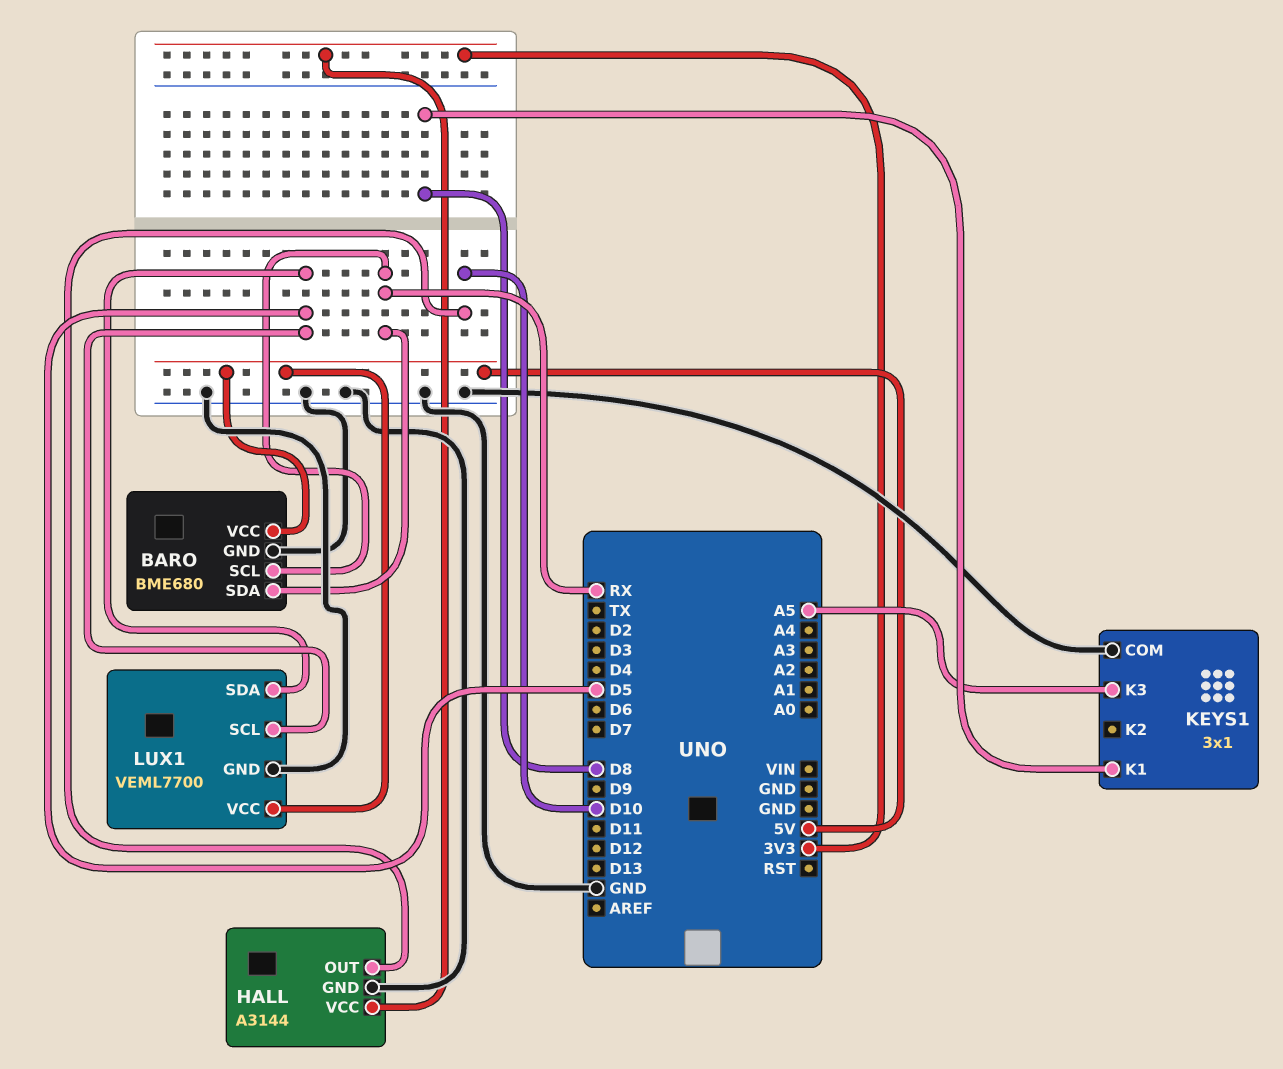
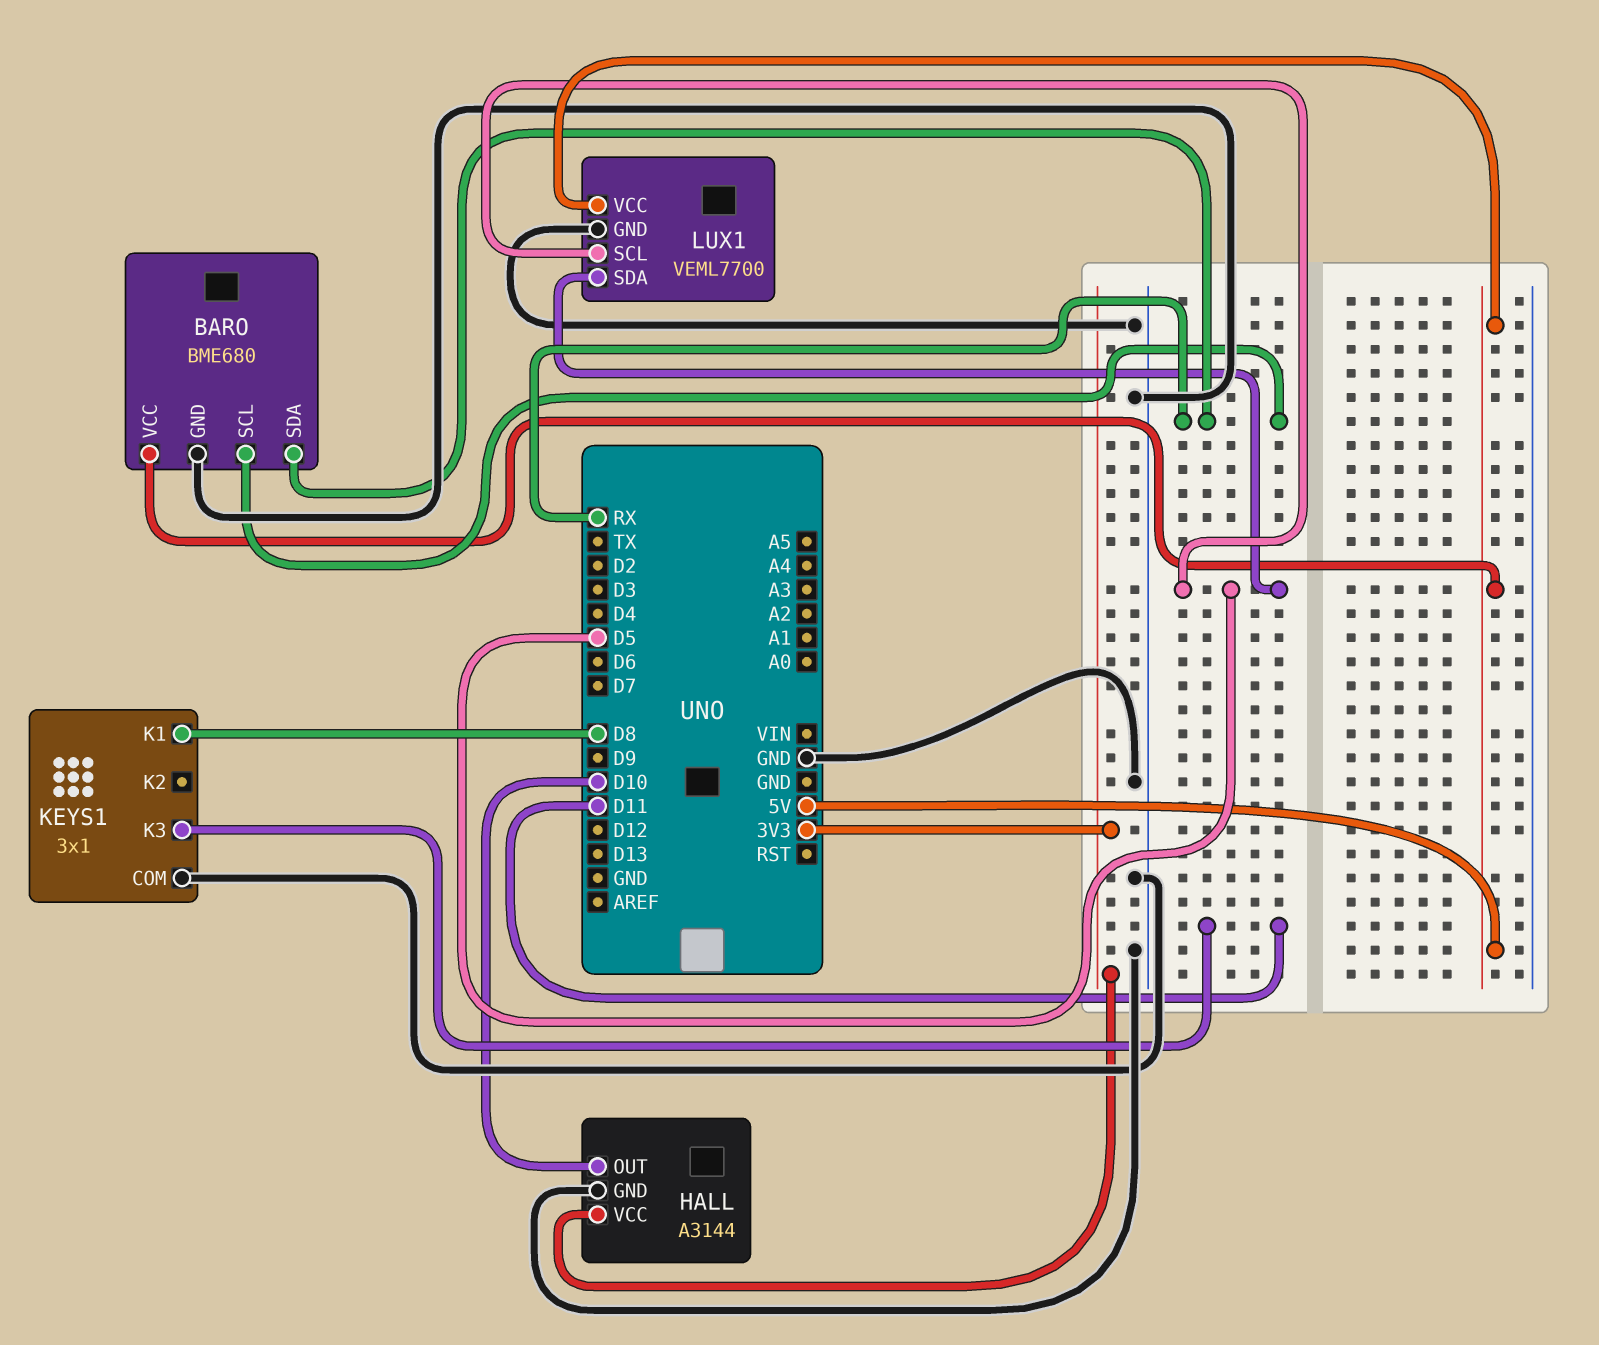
KEYS1 pin K3: A5 -> D11

